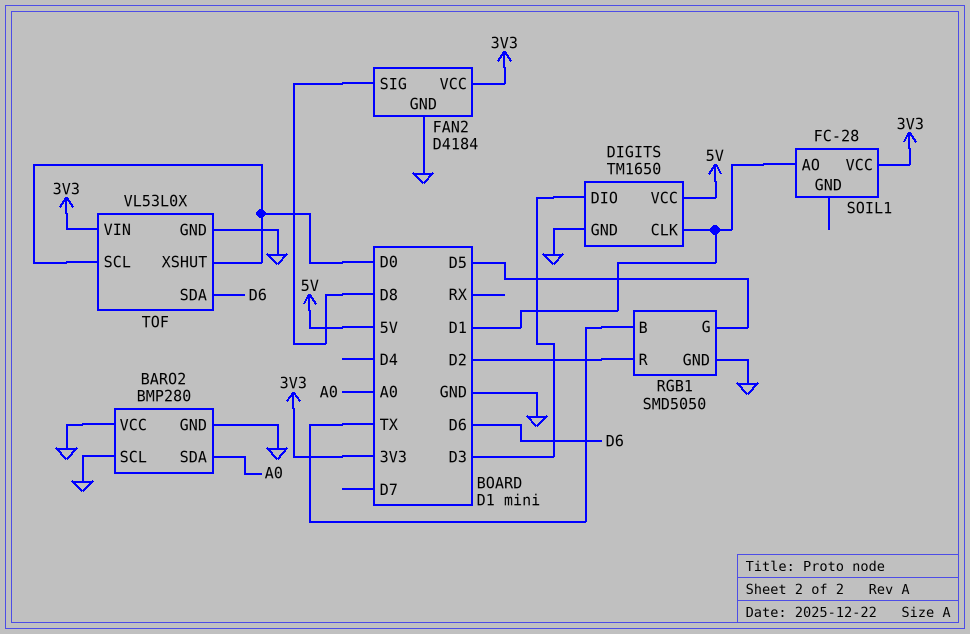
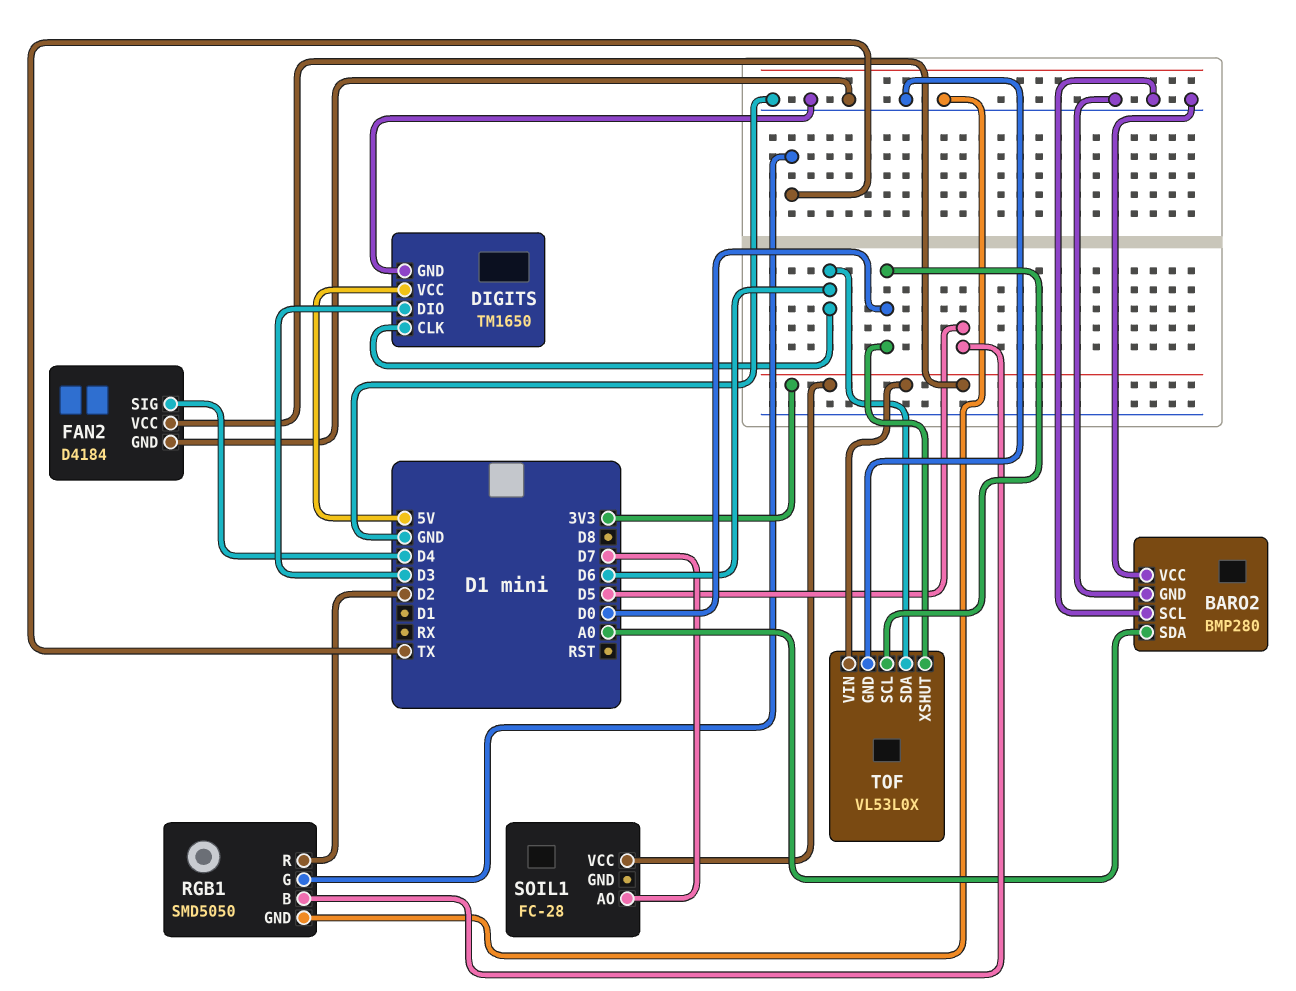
DIGITS pin CLK: D1 -> D6
FAN2 pin SIG: D8 -> D4
RGB1 pin B: TX -> D5
RGB1 pin G: D5 -> TX
SOIL1 pin AO: D1 -> D7

